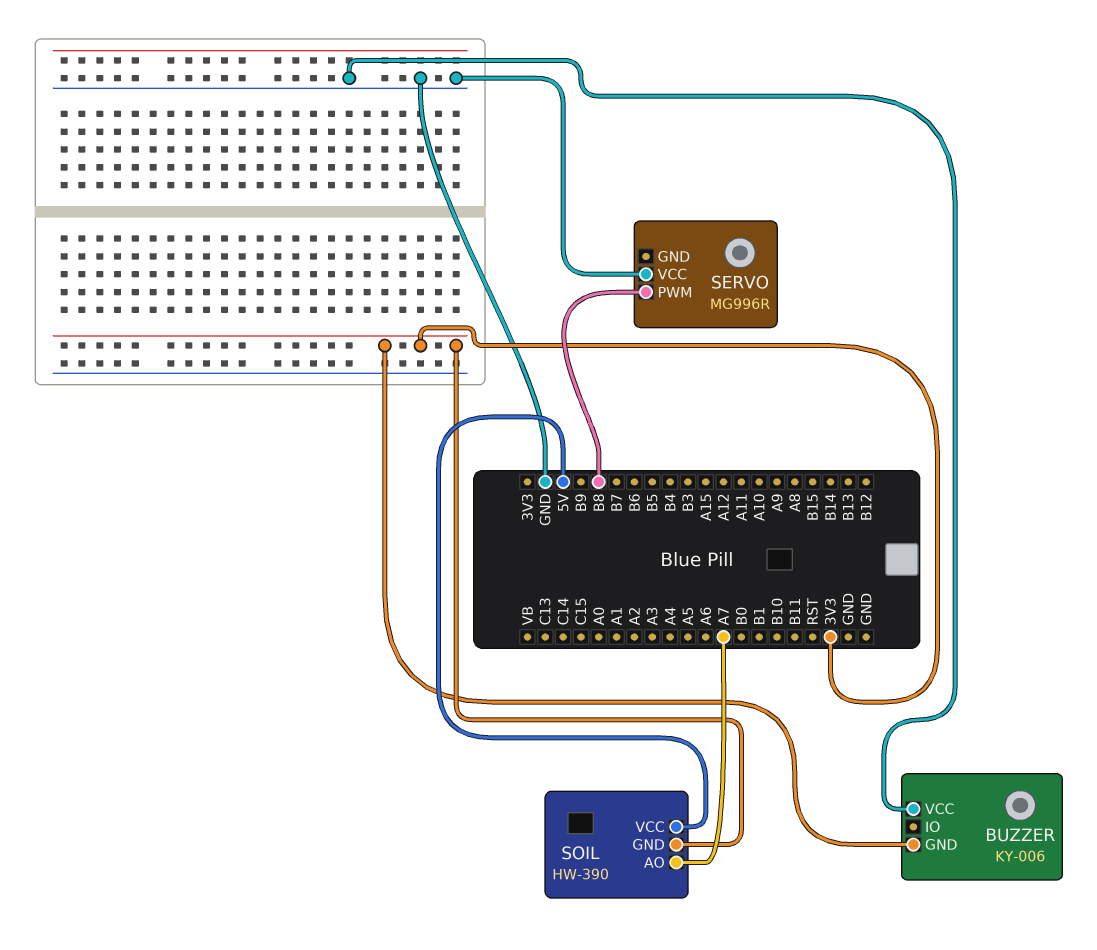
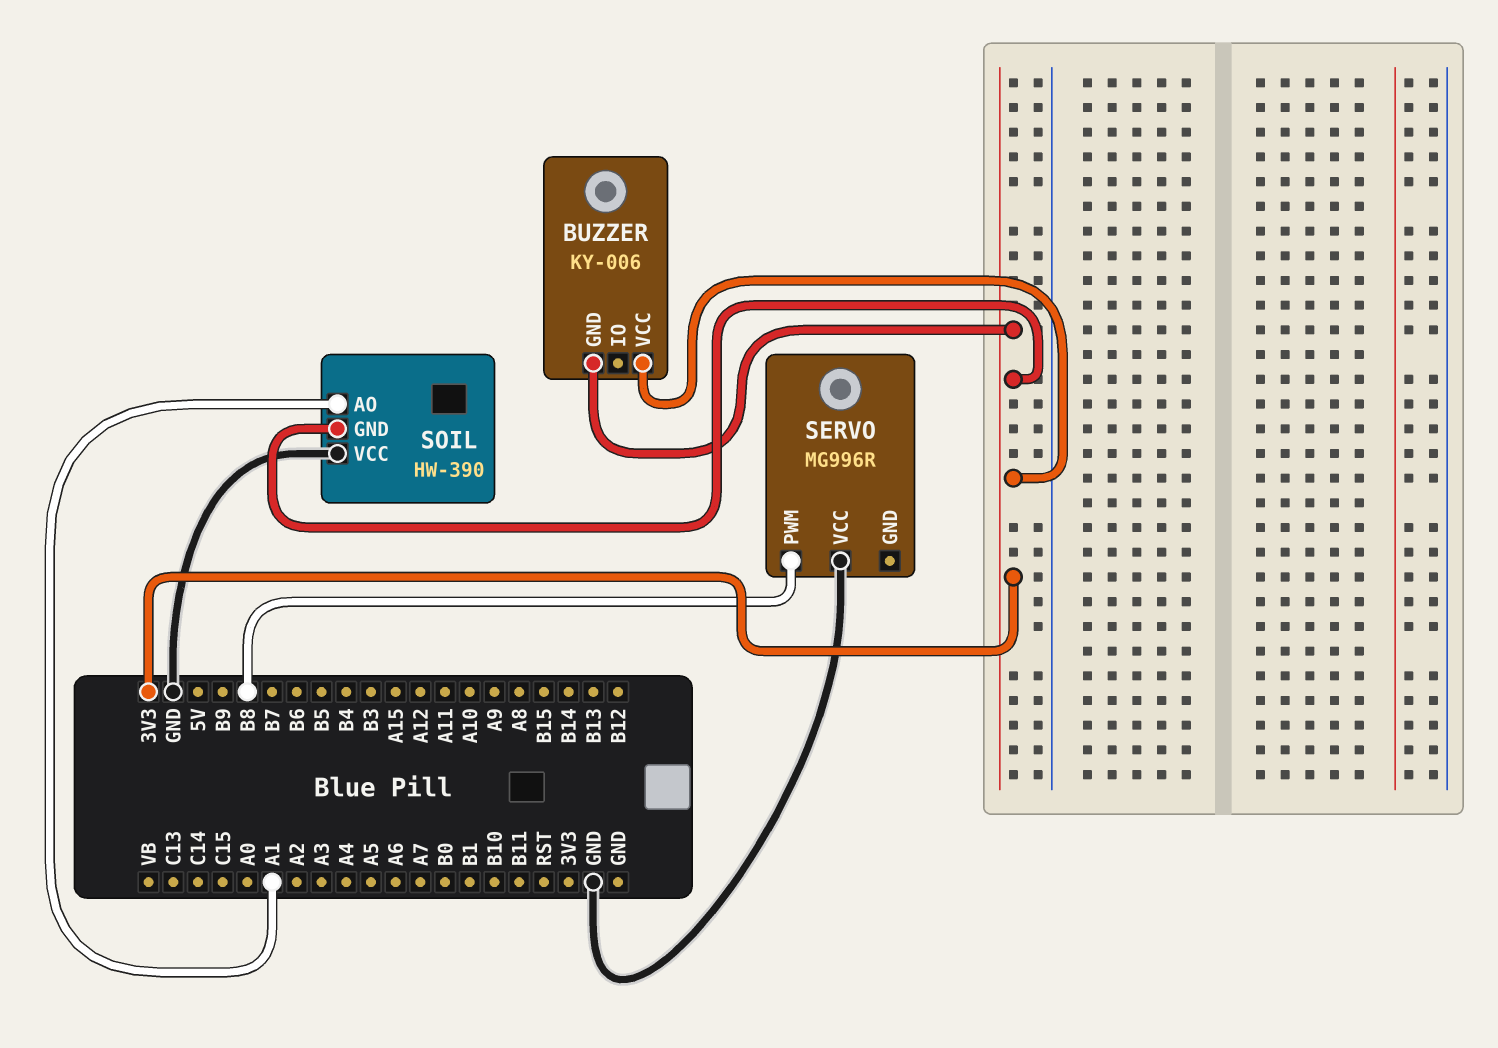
BUZZER pin VCC: GND -> 3V3
SOIL pin AO: A7 -> A1
SOIL pin VCC: 5V -> GND

